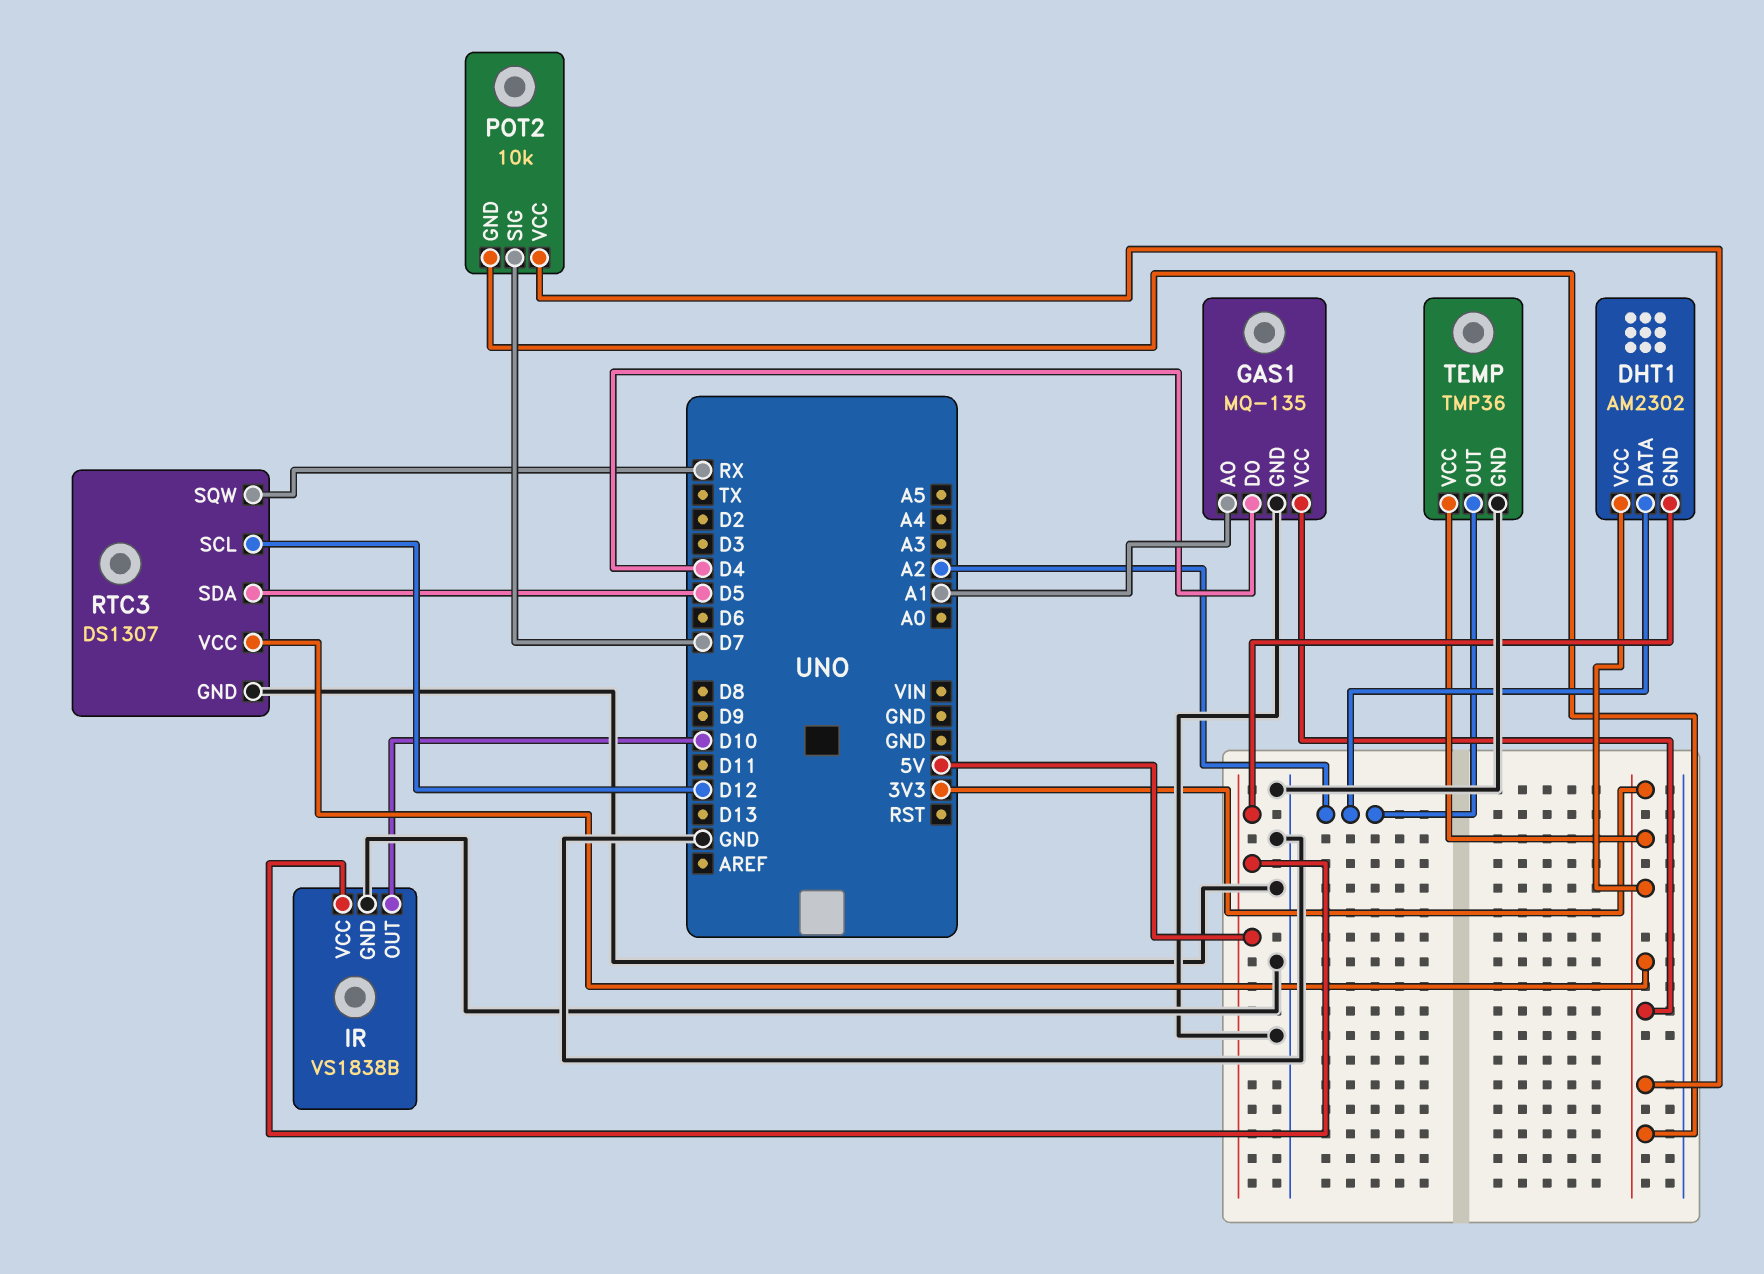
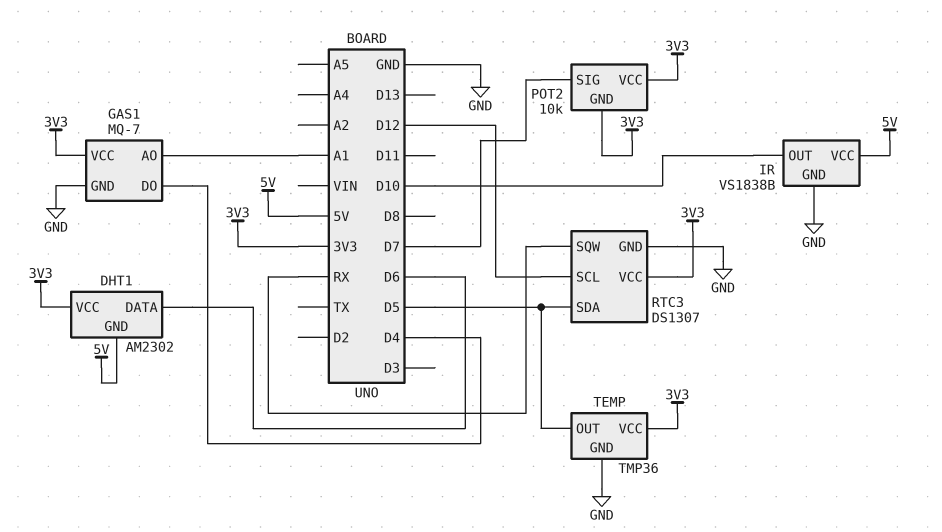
DHT1 pin DATA: A2 -> D6
GAS1: MQ-135 -> MQ-7
TEMP pin OUT: A2 -> D5

